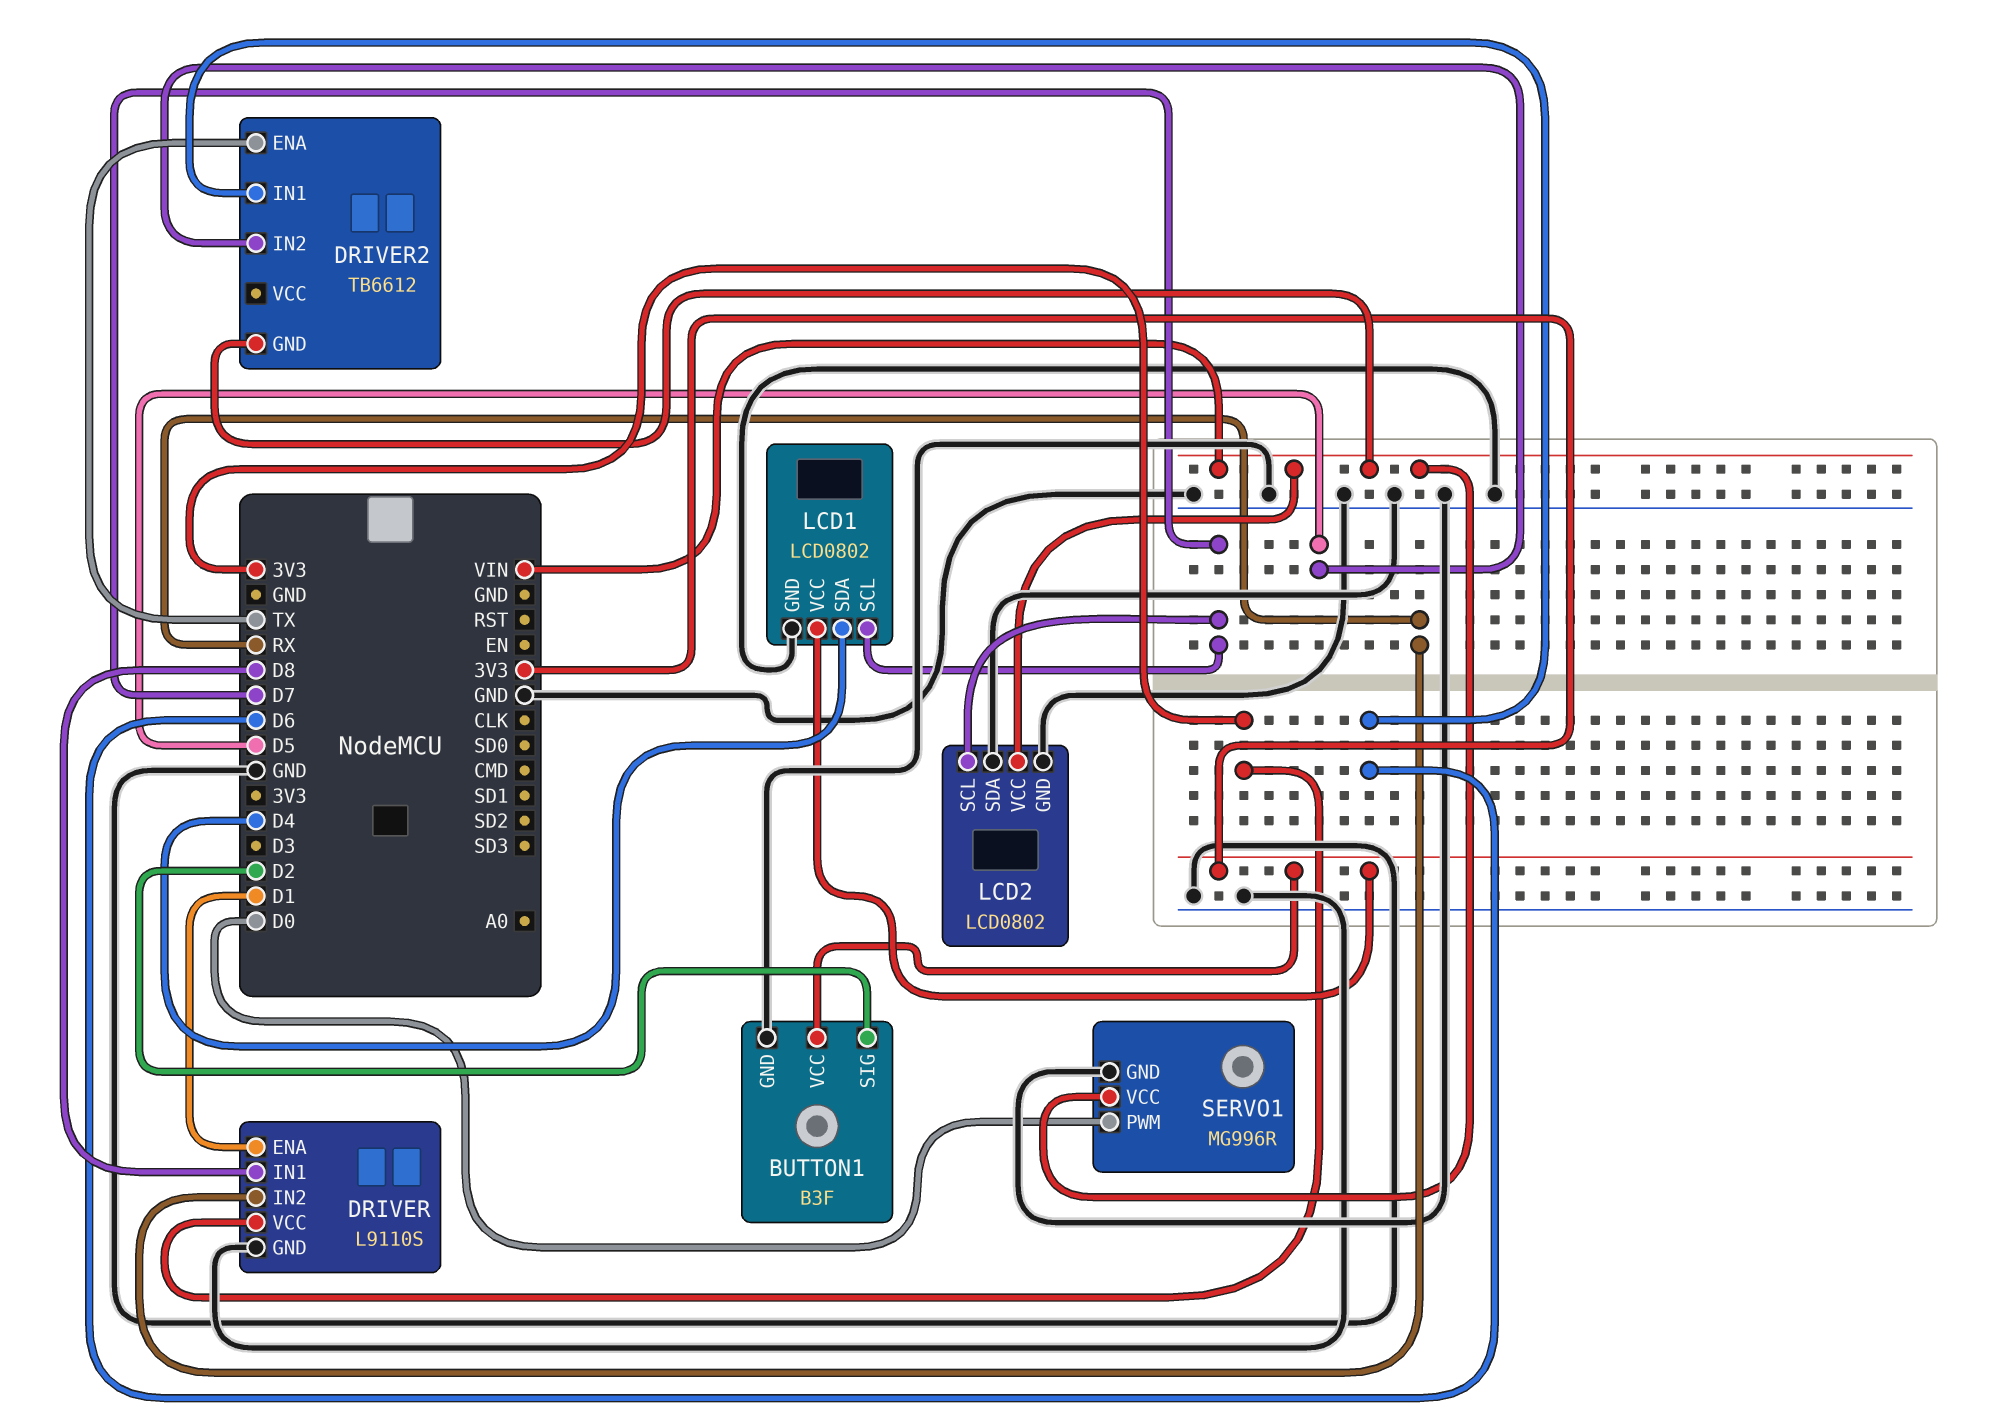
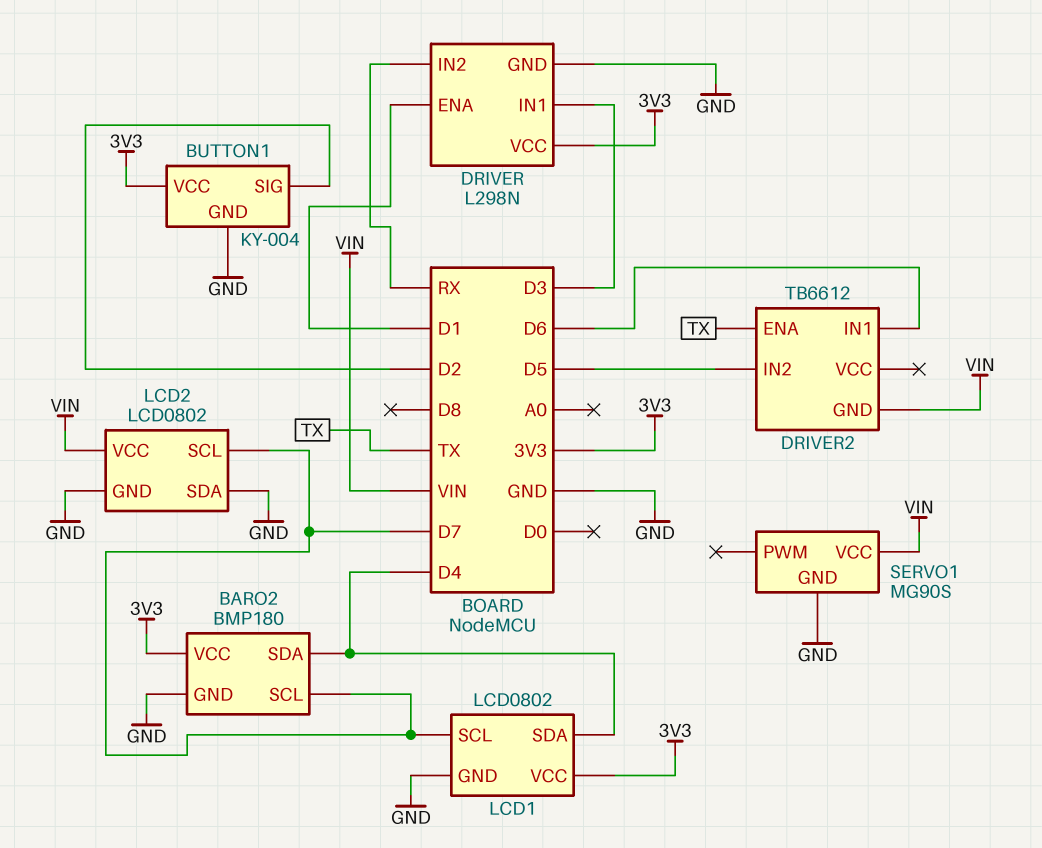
BARO2: none -> BMP180
BARO2 pin GND: none -> GND
BARO2 pin SCL: none -> D7
BARO2 pin SDA: none -> D4
BARO2 pin VCC: none -> 3V3
BUTTON1: B3F -> KY-004
DRIVER: L9110S -> L298N
DRIVER pin IN1: D8 -> D3
SERVO1: MG996R -> MG90S
SERVO1 pin PWM: D0 -> none

